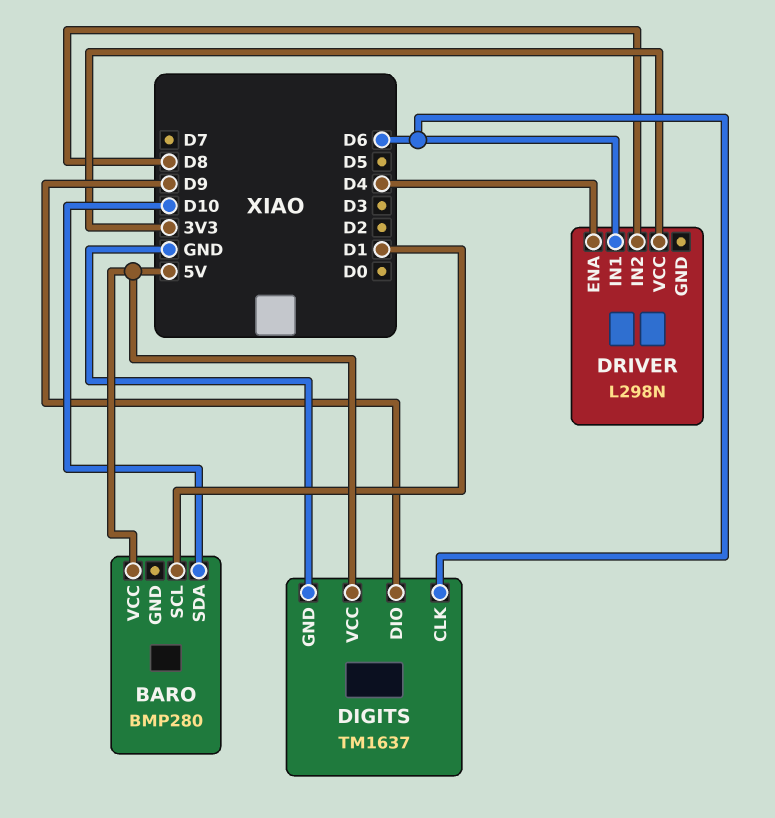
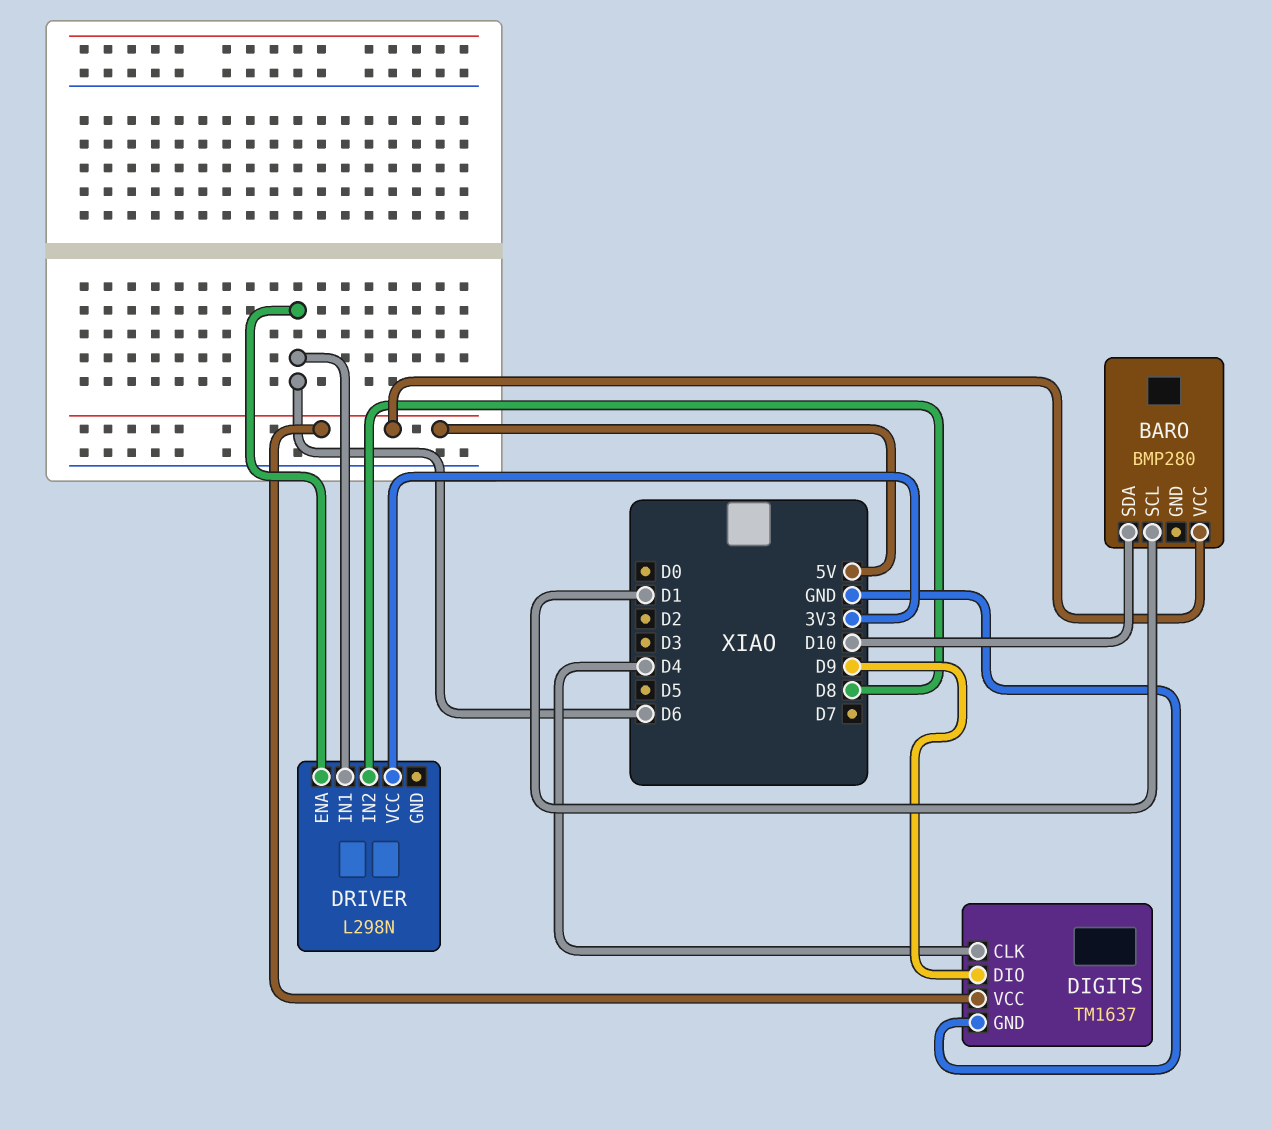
DIGITS pin CLK: D6 -> D4
DRIVER pin ENA: D4 -> D6

